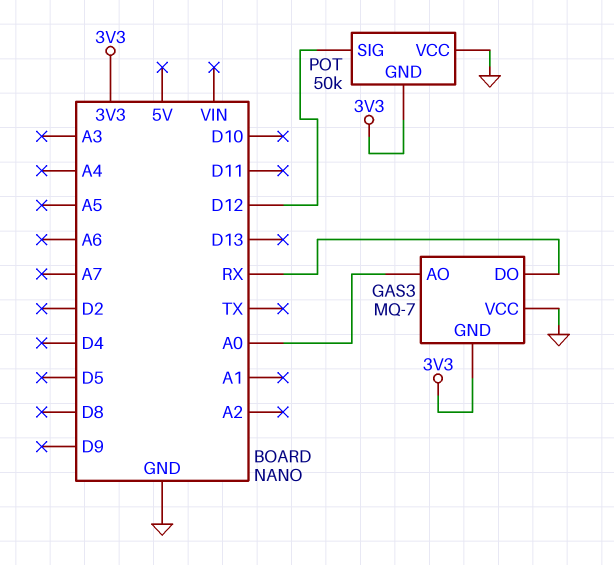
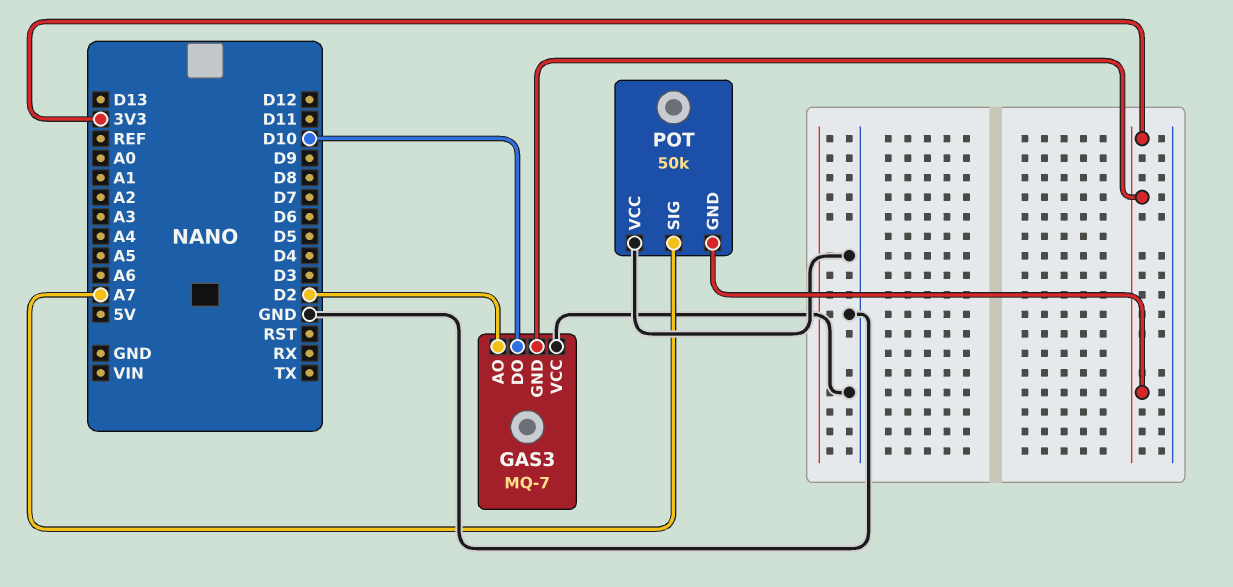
GAS3 pin AO: A0 -> D2
GAS3 pin DO: RX -> D10
POT pin SIG: D12 -> A7

